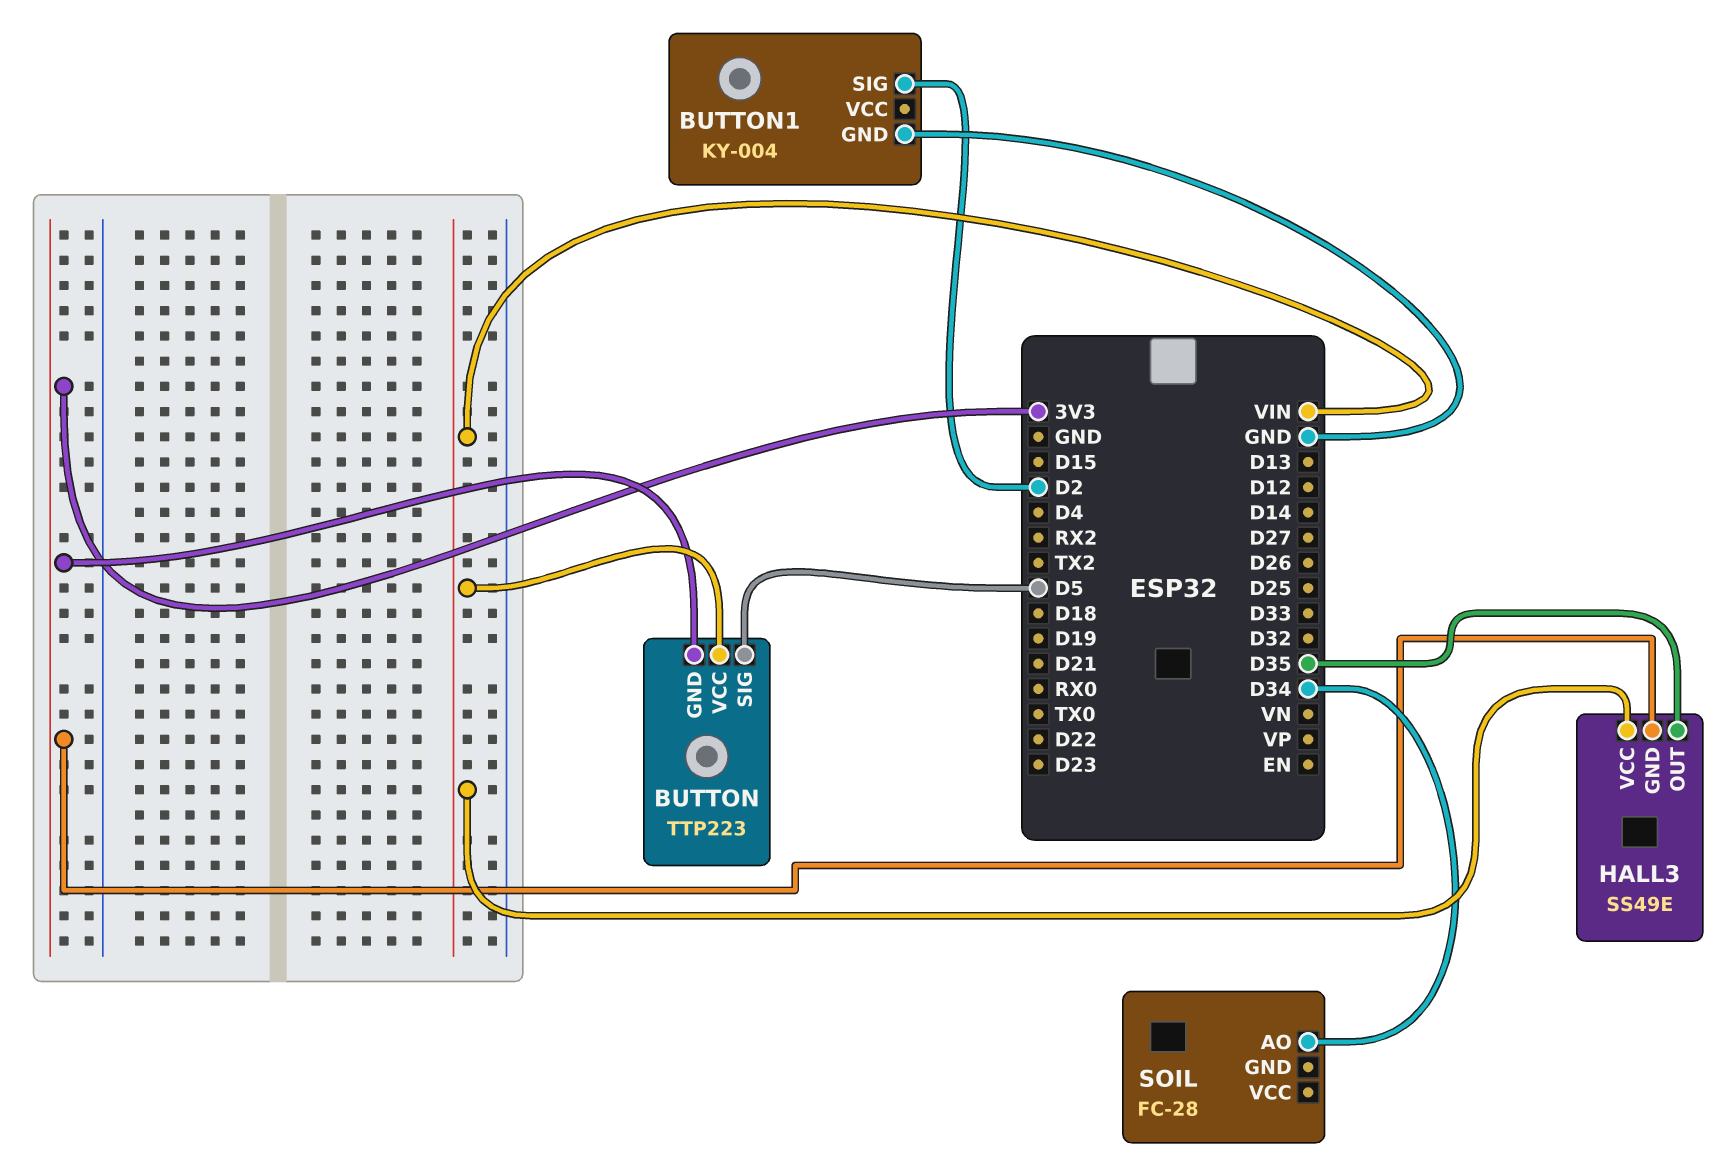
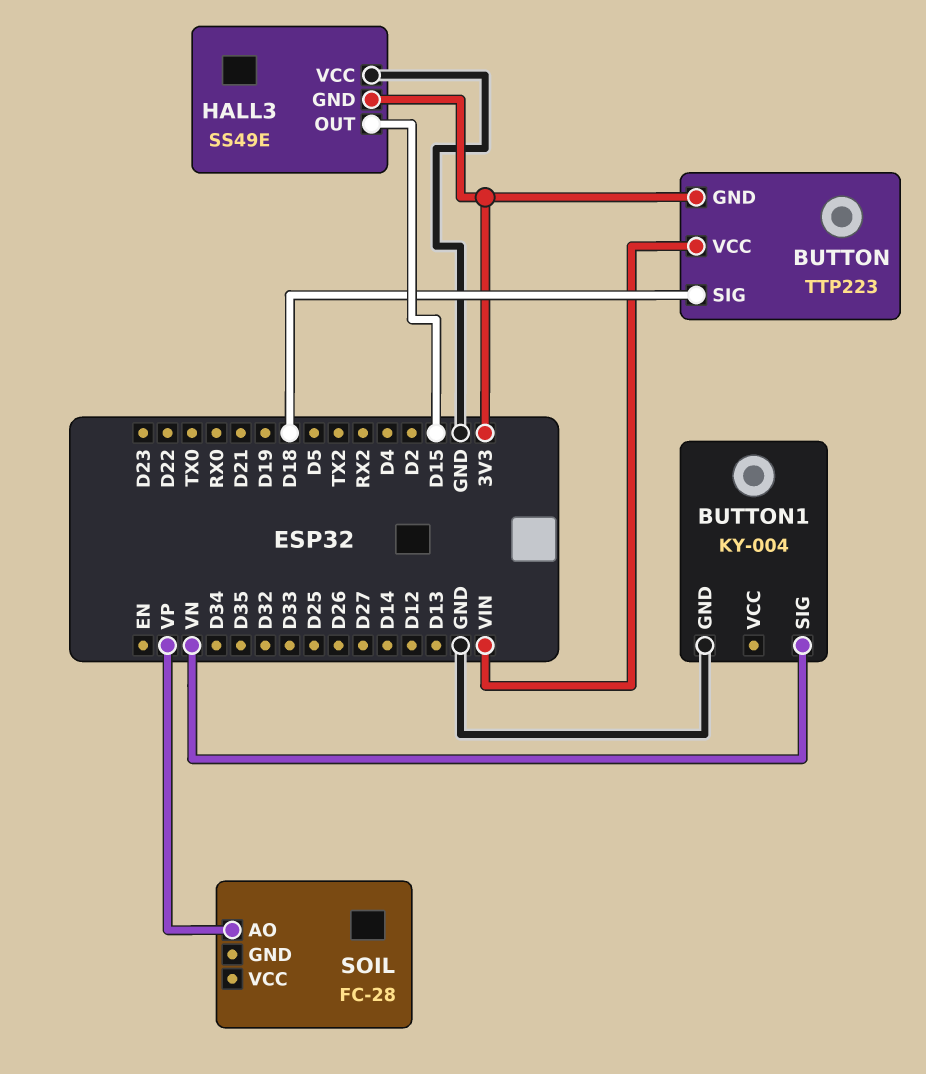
BUTTON pin SIG: D5 -> D18
BUTTON1 pin SIG: D2 -> VN
HALL3 pin OUT: D35 -> D15
HALL3 pin VCC: VIN -> GND
SOIL pin AO: D34 -> VP

